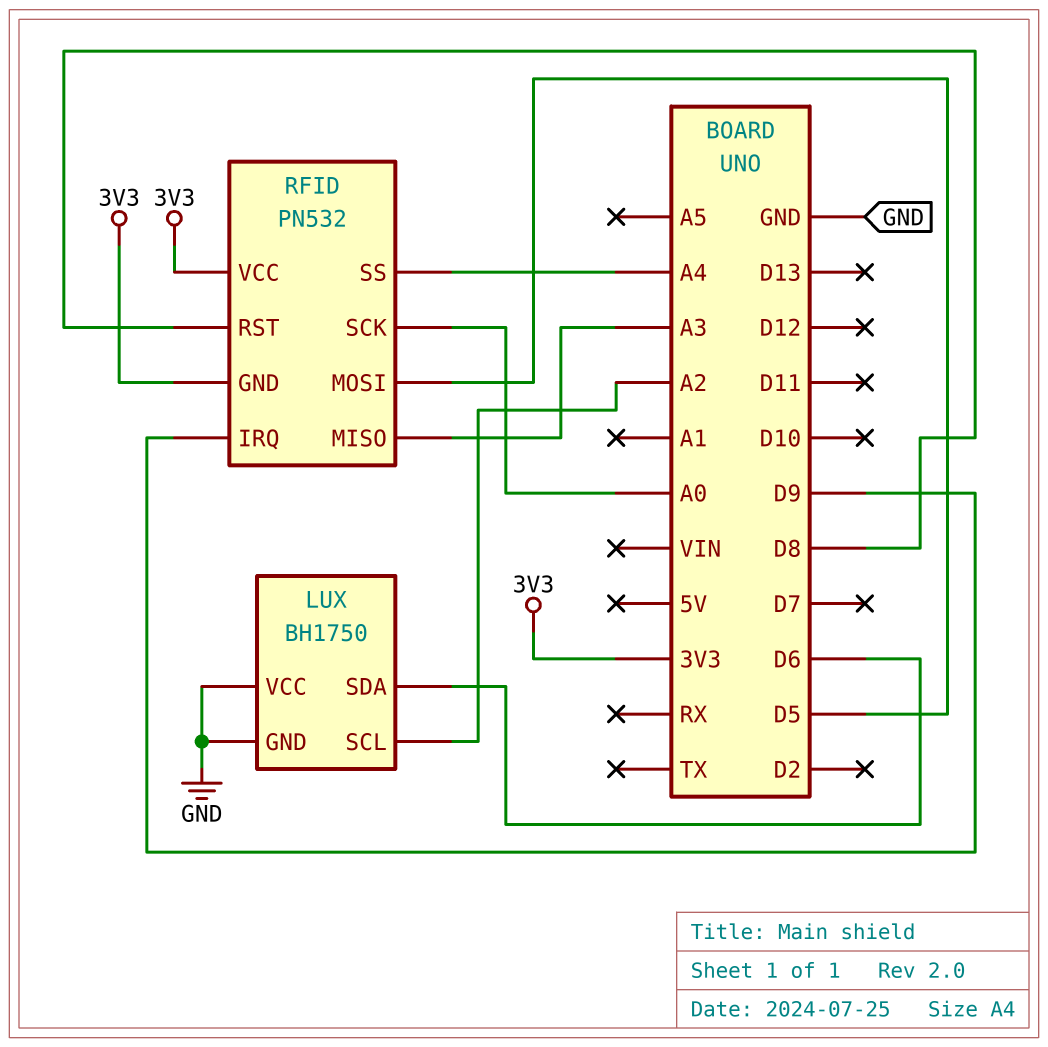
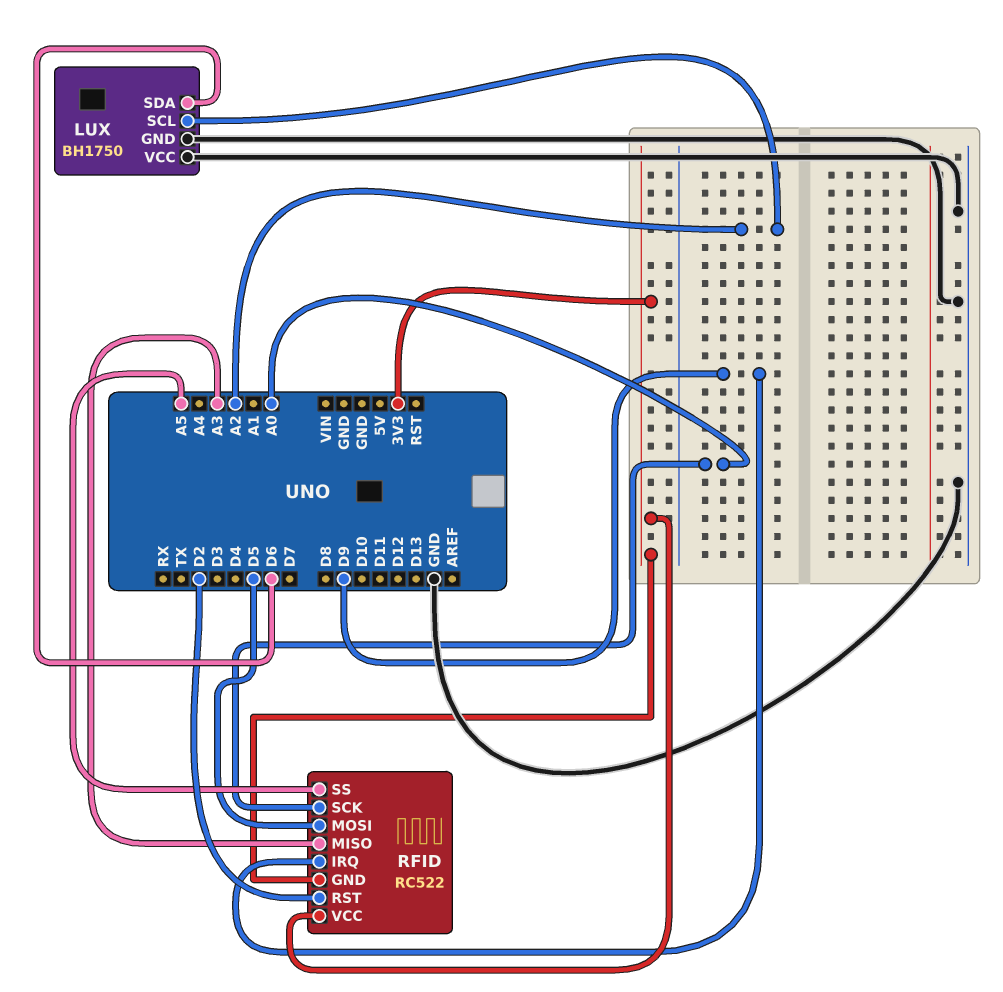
RFID: PN532 -> RC522
RFID pin RST: D8 -> D2
RFID pin SS: A4 -> A5

